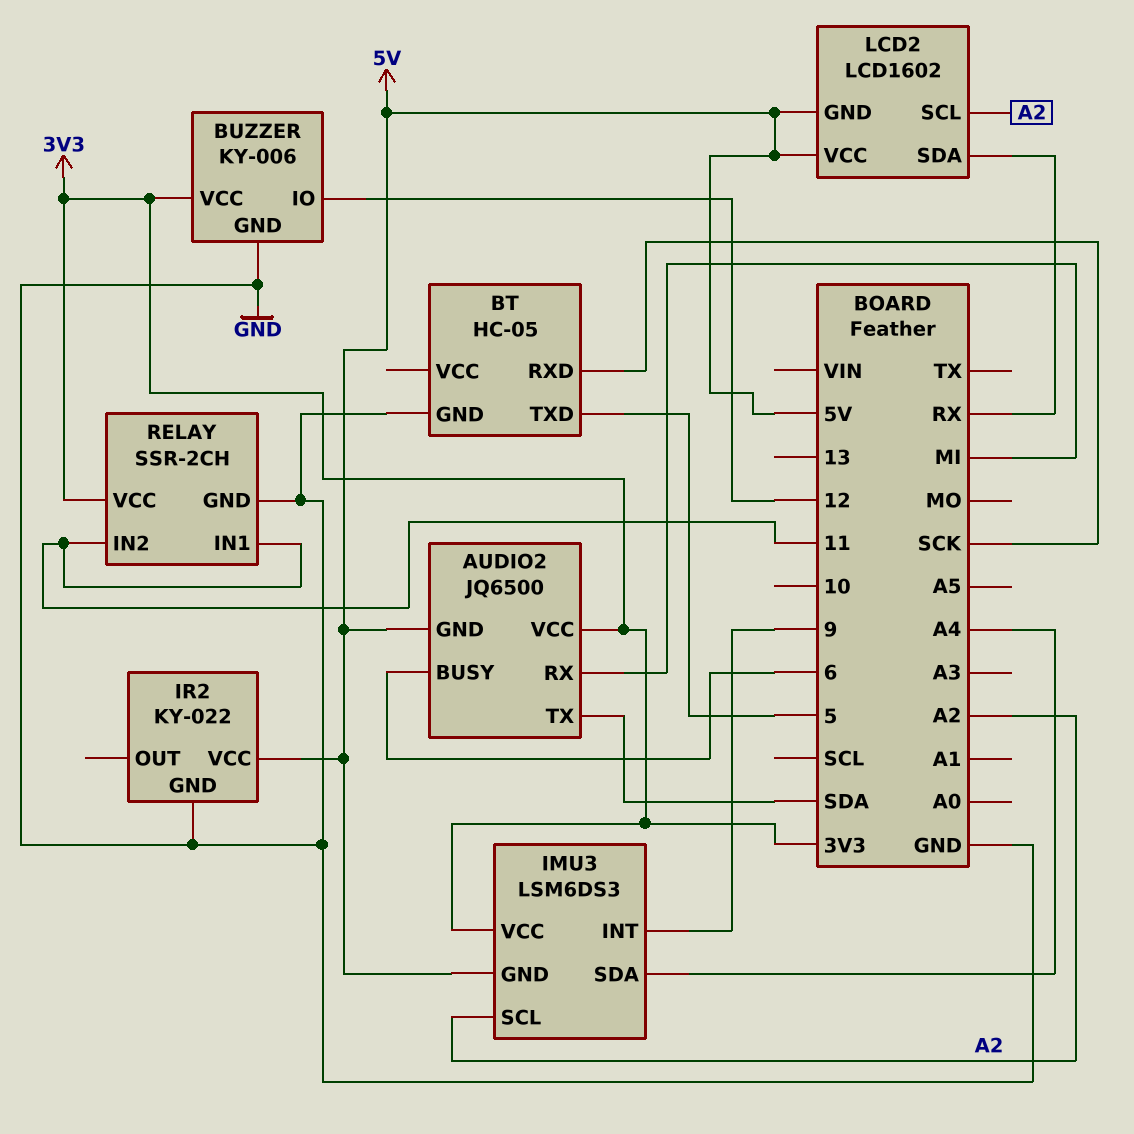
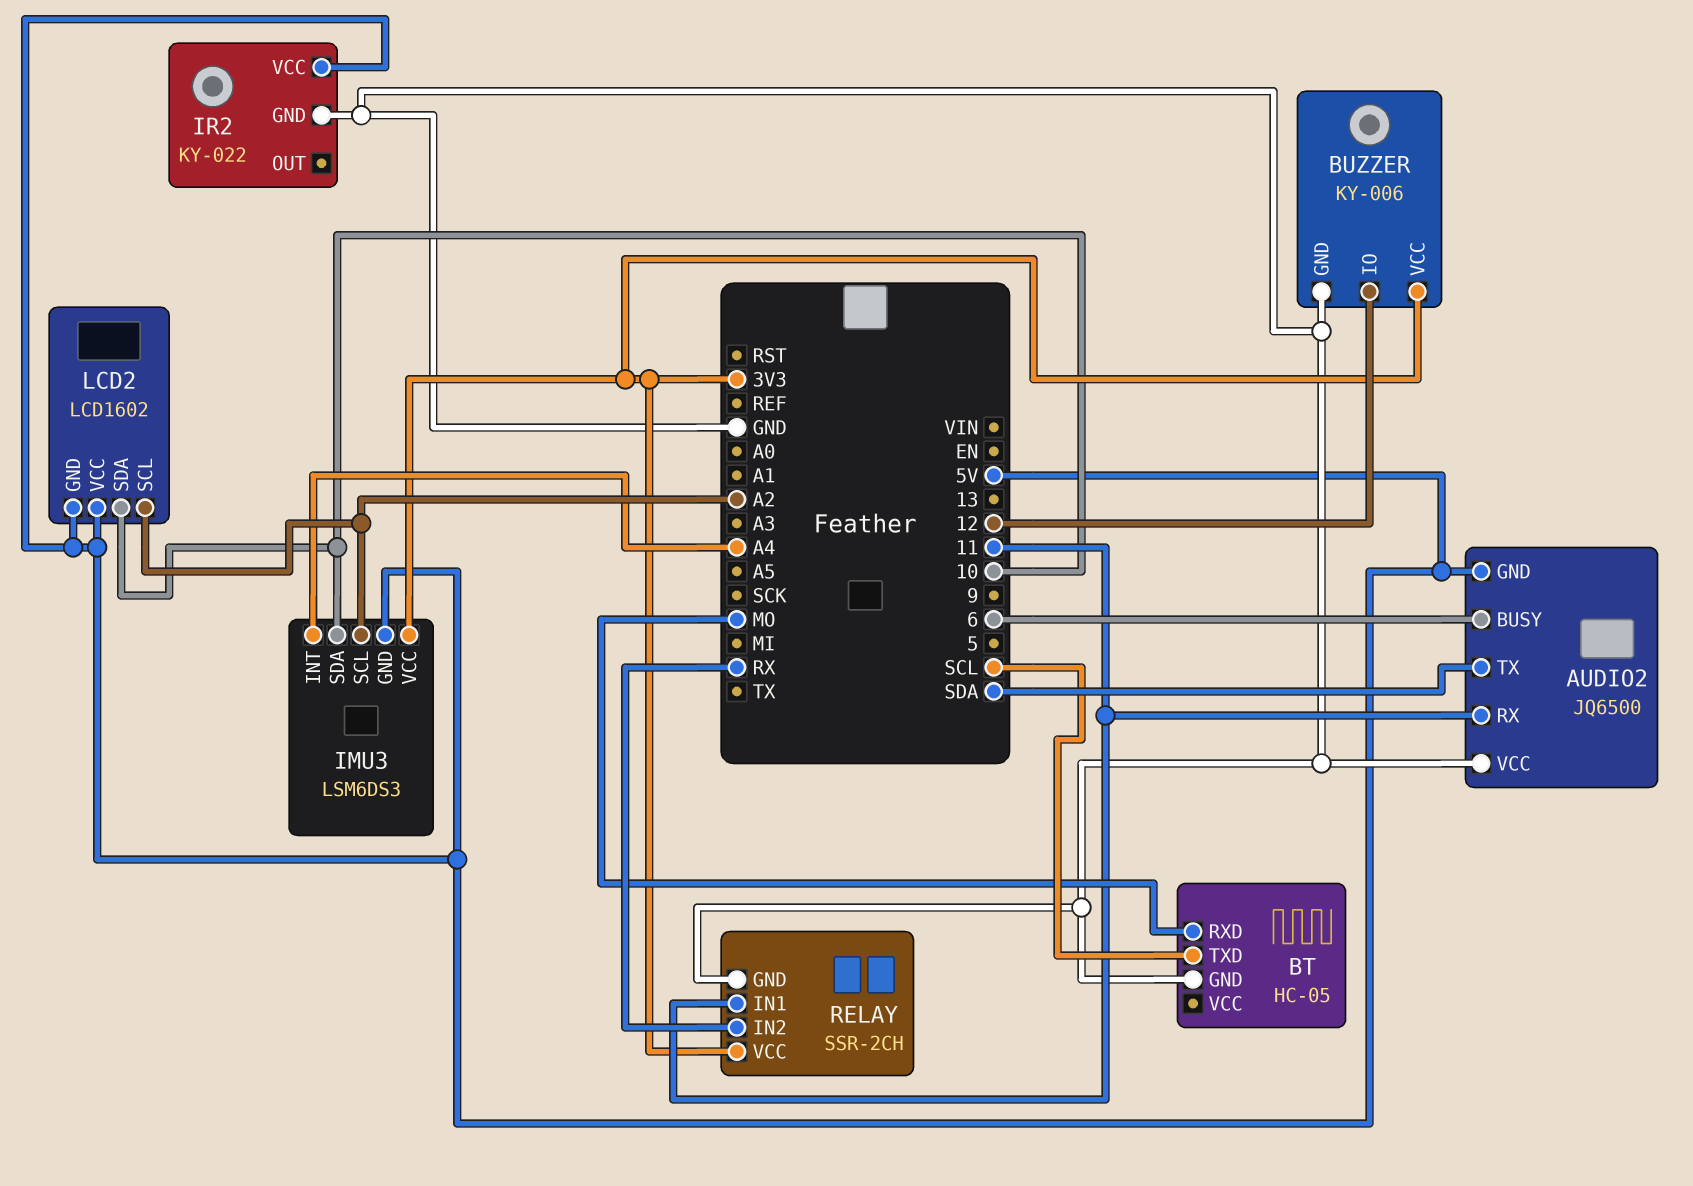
AUDIO2 pin RX: MI -> 11
AUDIO2 pin VCC: 3V3 -> GND
BT pin RXD: SCK -> MO
BT pin TXD: 5 -> SCL
IMU3 pin INT: 9 -> A4
IMU3 pin SDA: A4 -> 10
LCD2 pin SDA: RX -> 10
RELAY pin IN2: 11 -> RX

